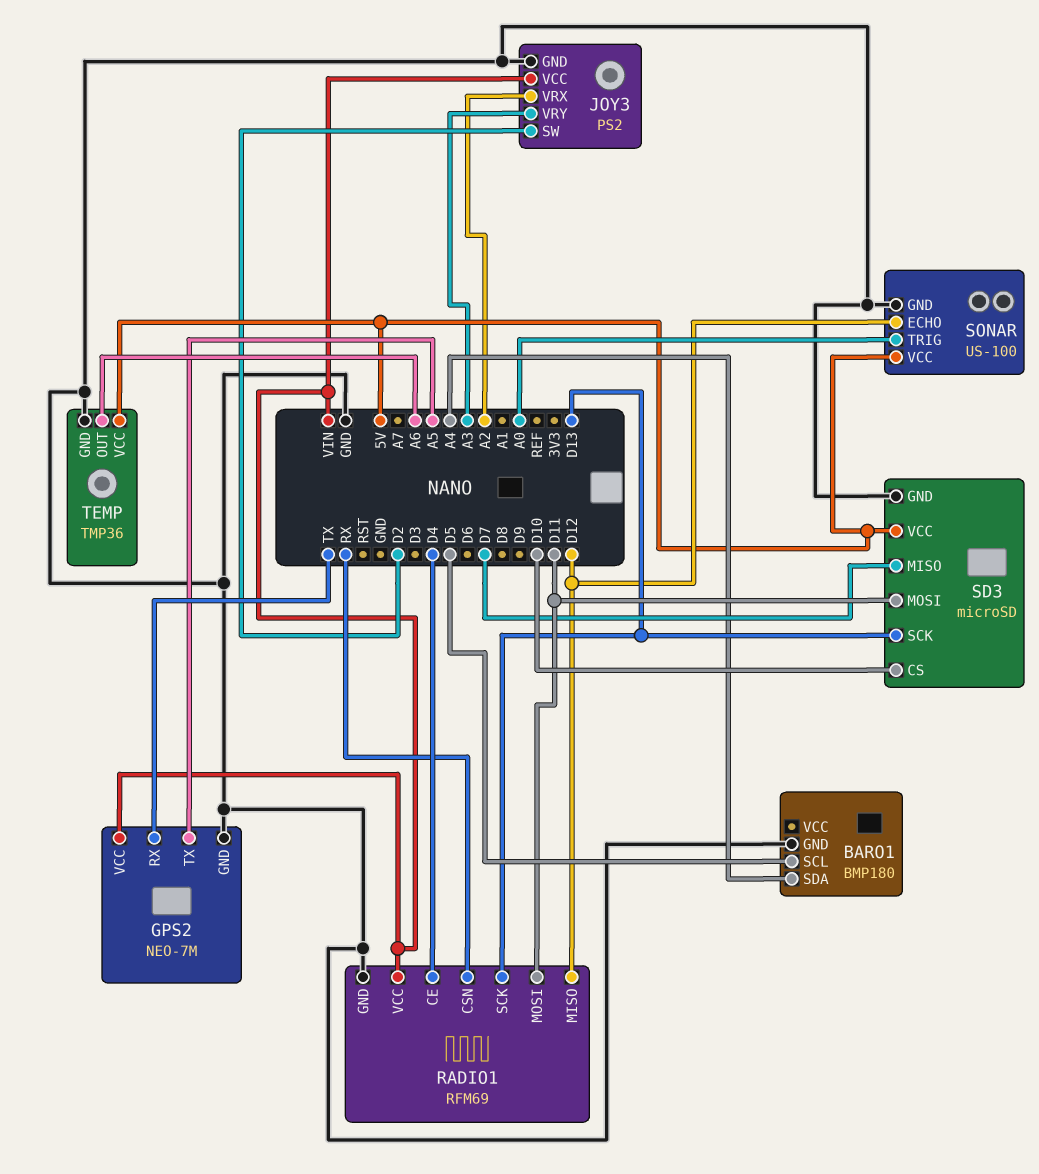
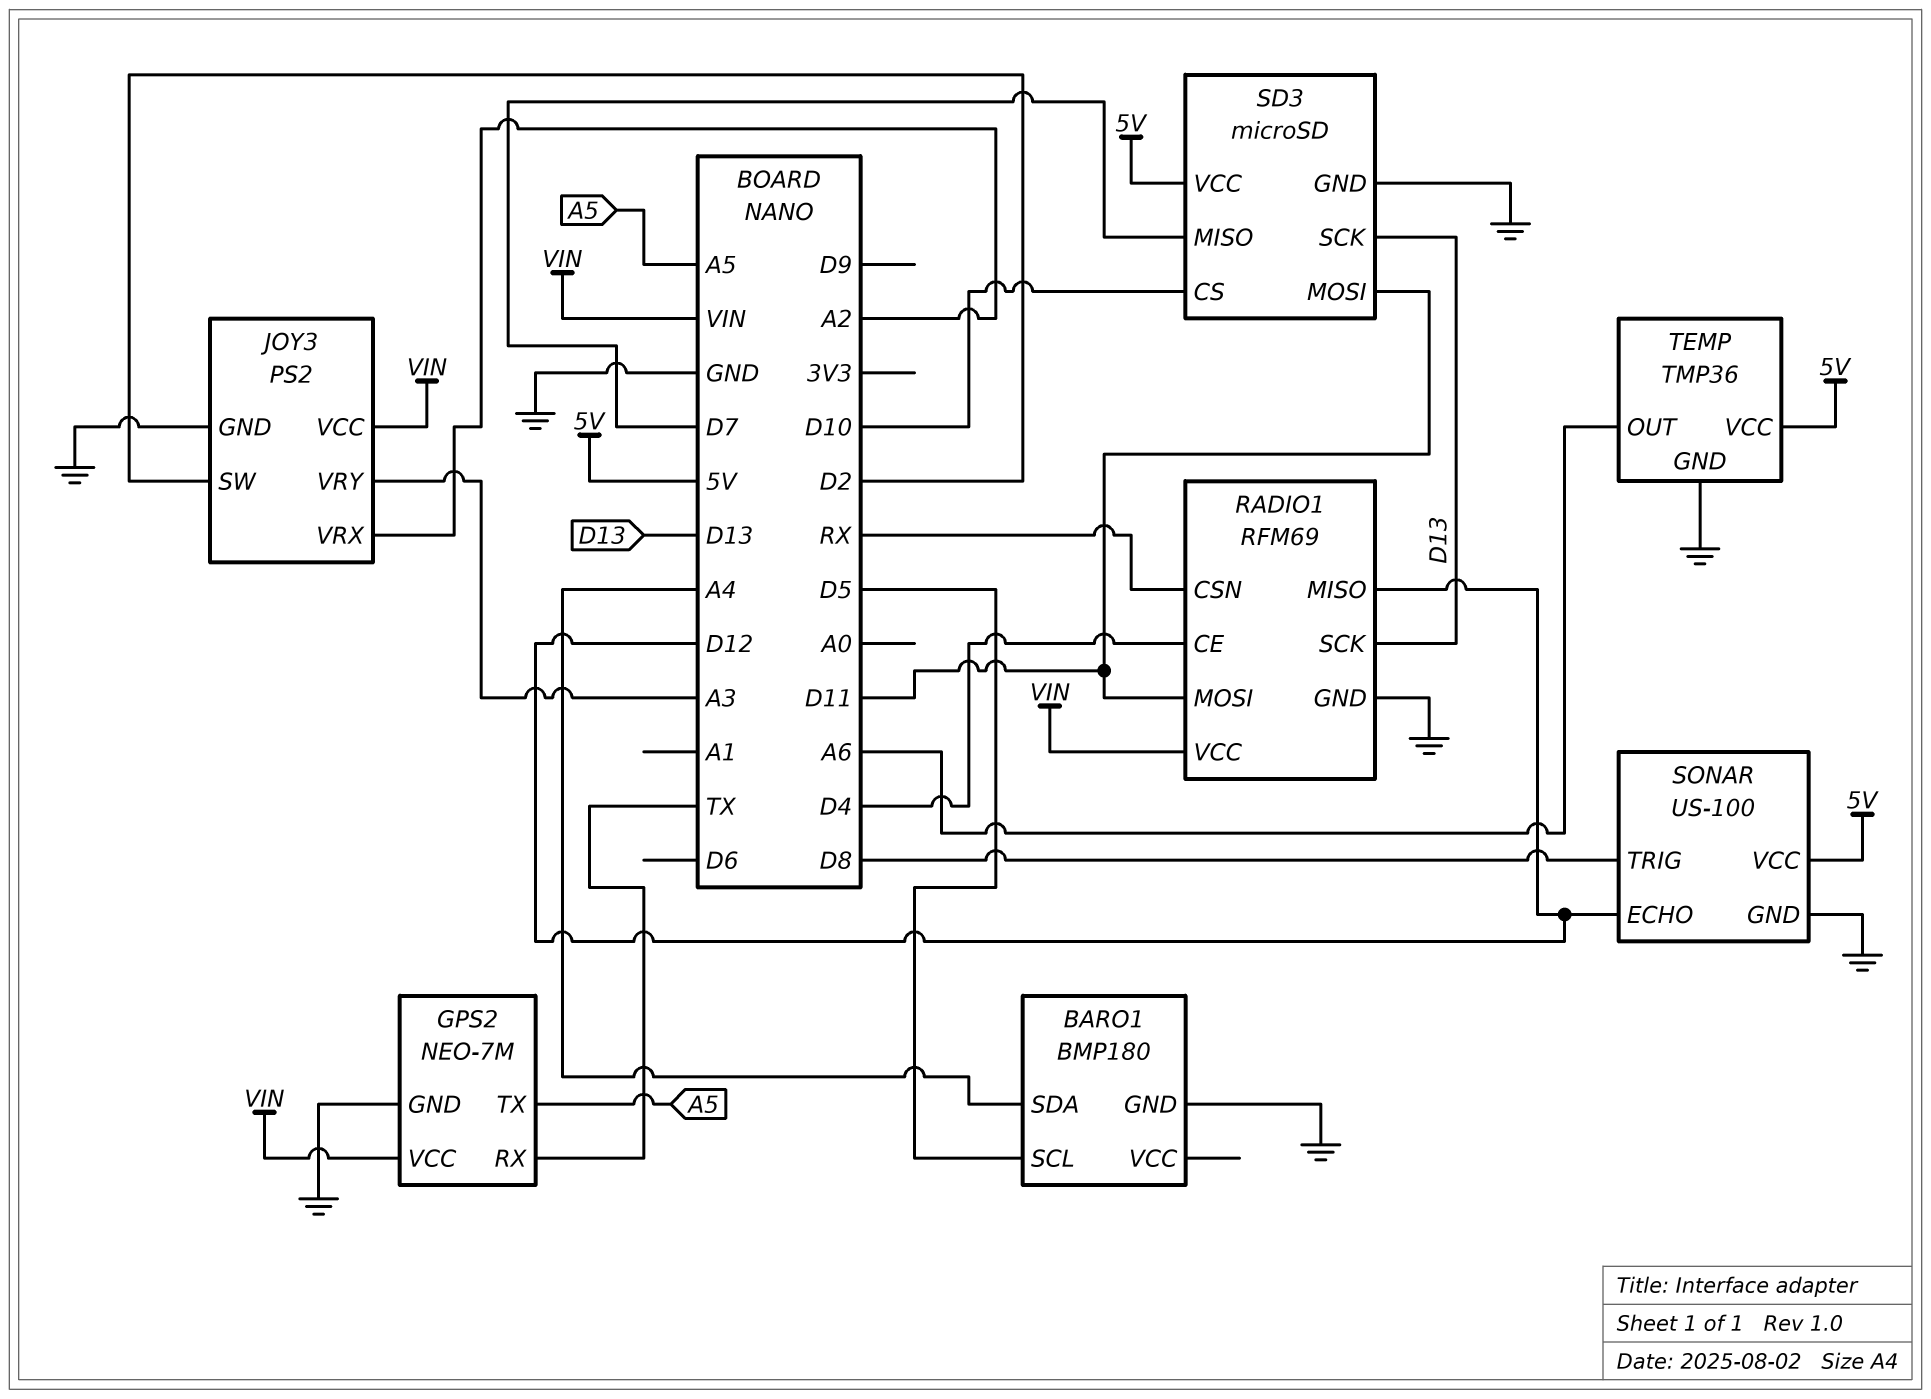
SONAR pin TRIG: A0 -> D8

